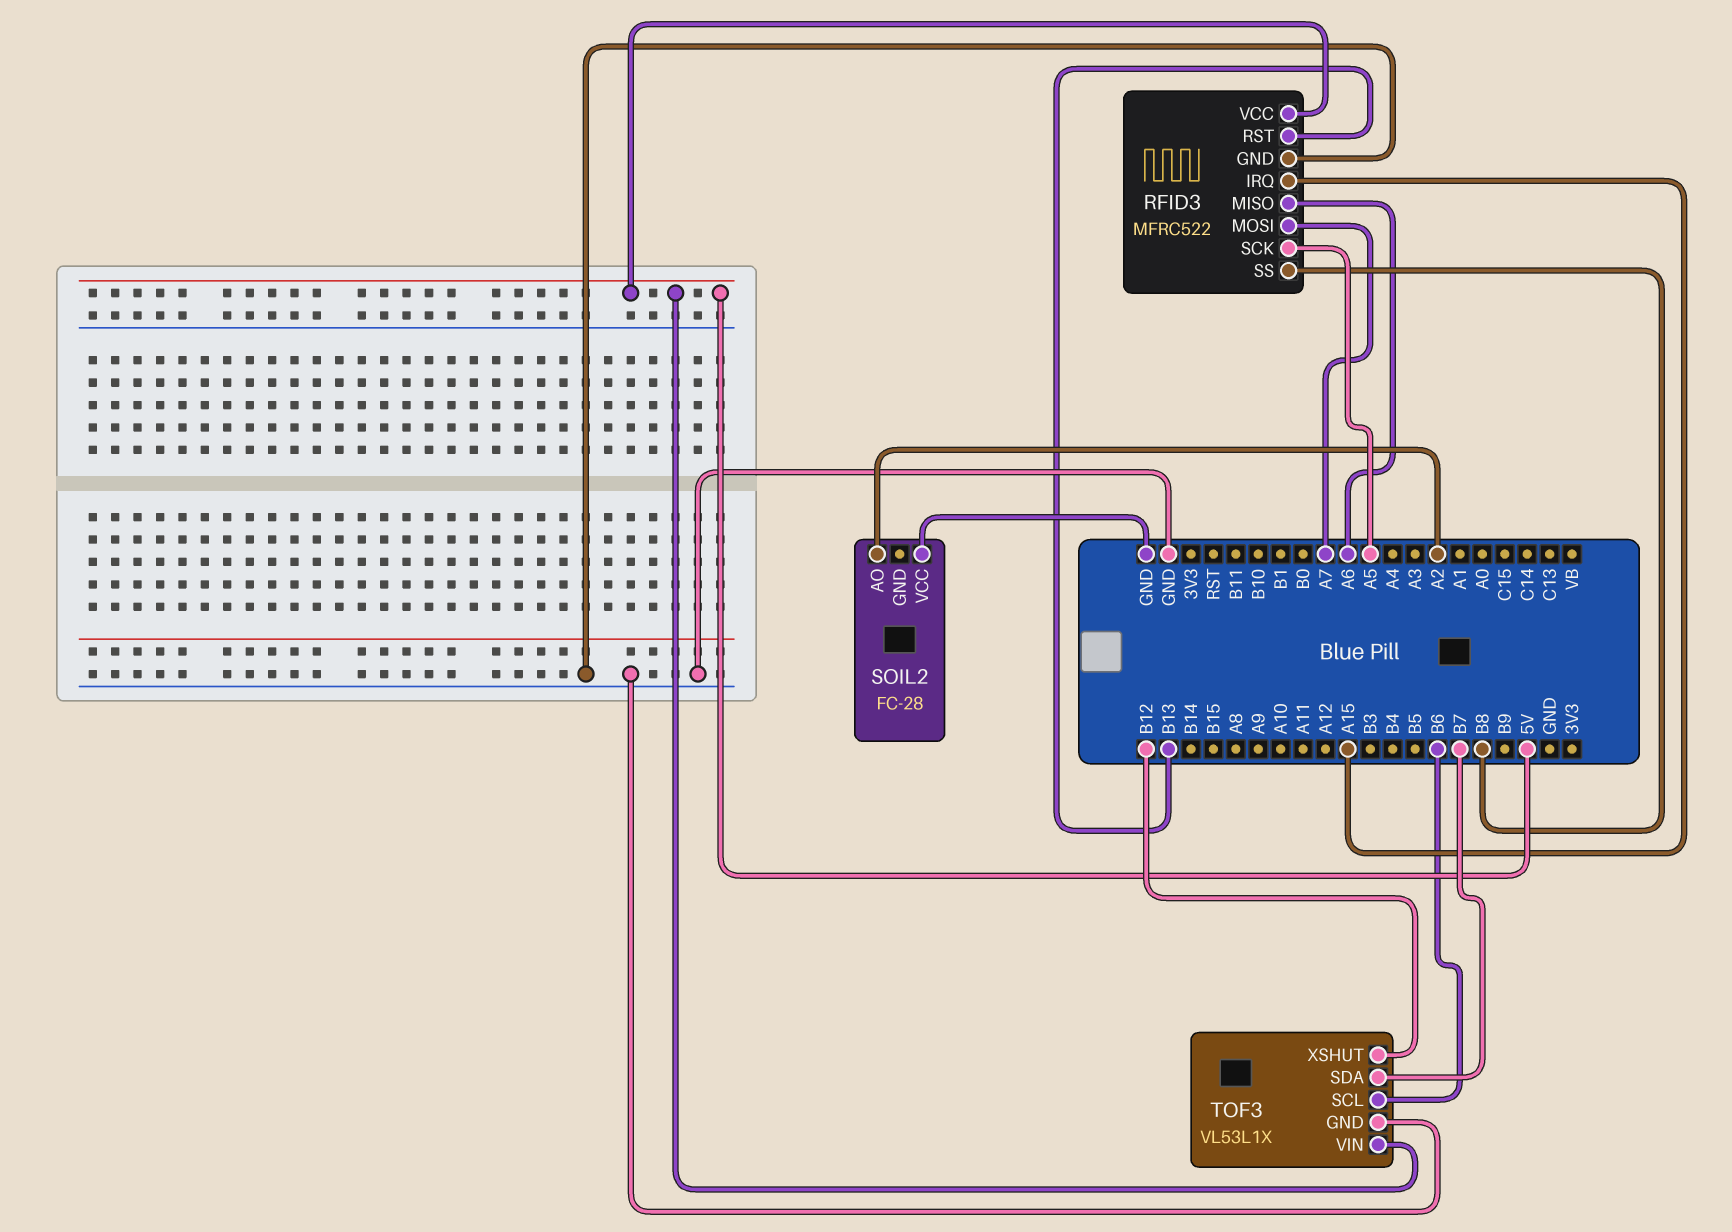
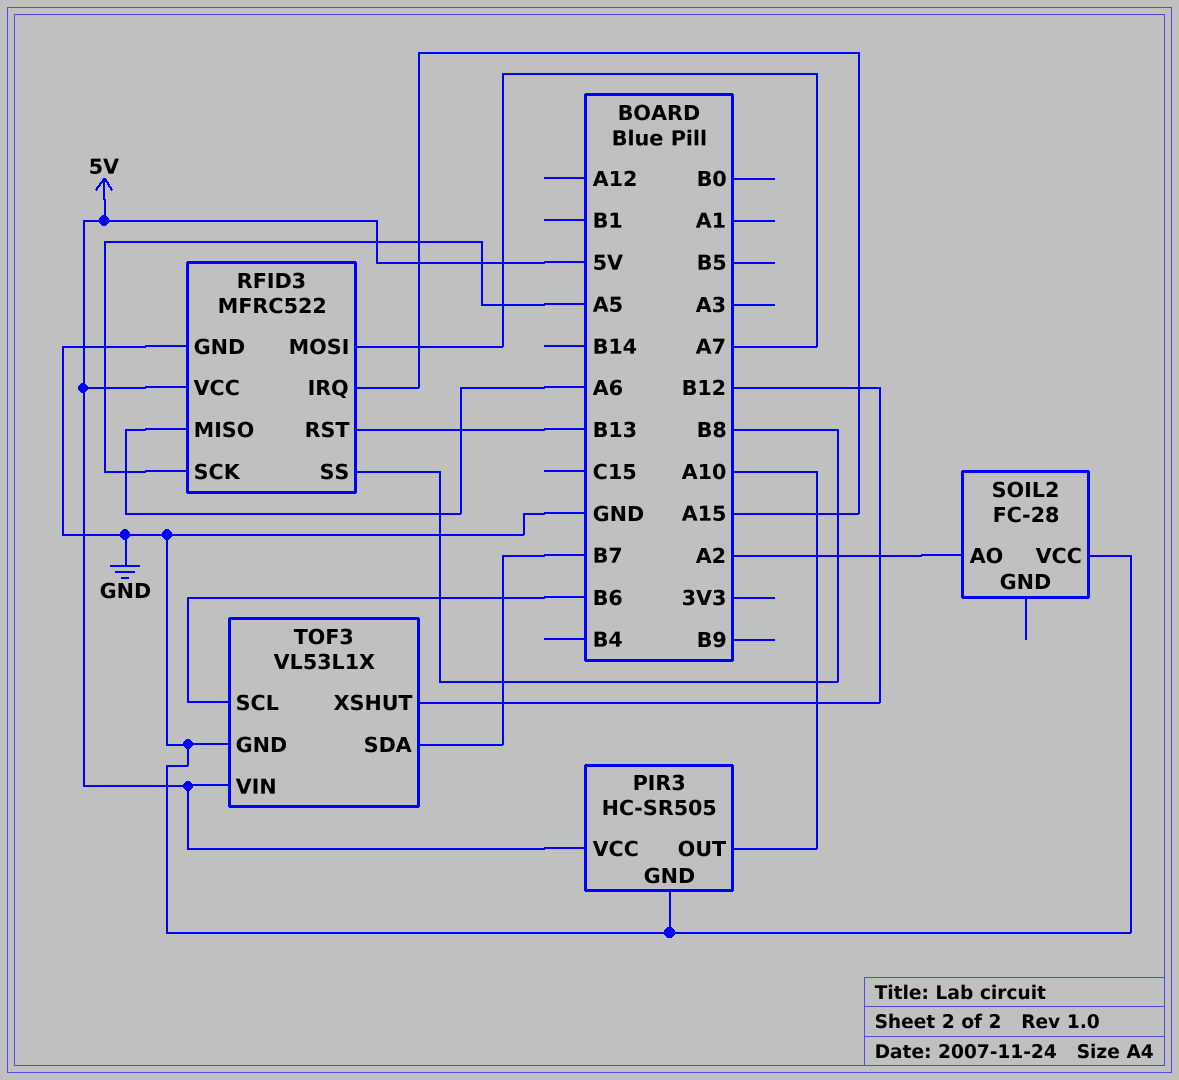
PIR3: none -> HC-SR505
PIR3 pin GND: none -> GND
PIR3 pin OUT: none -> A10
PIR3 pin VCC: none -> 5V

